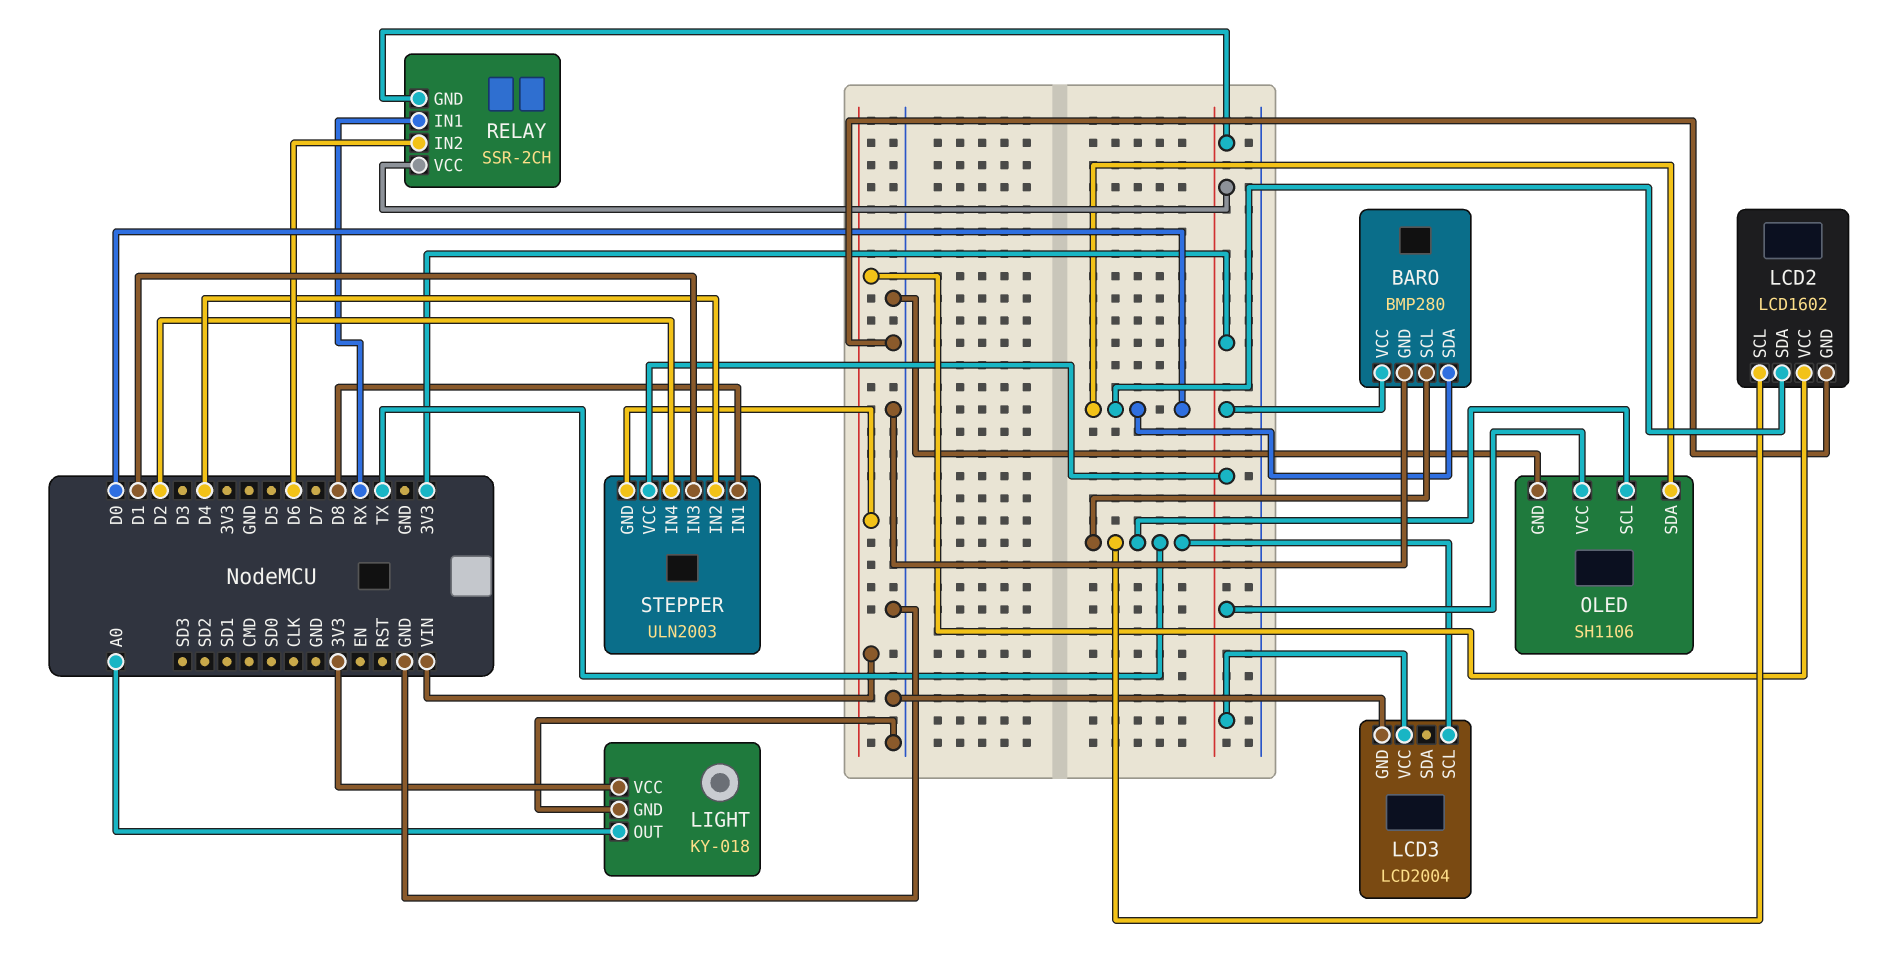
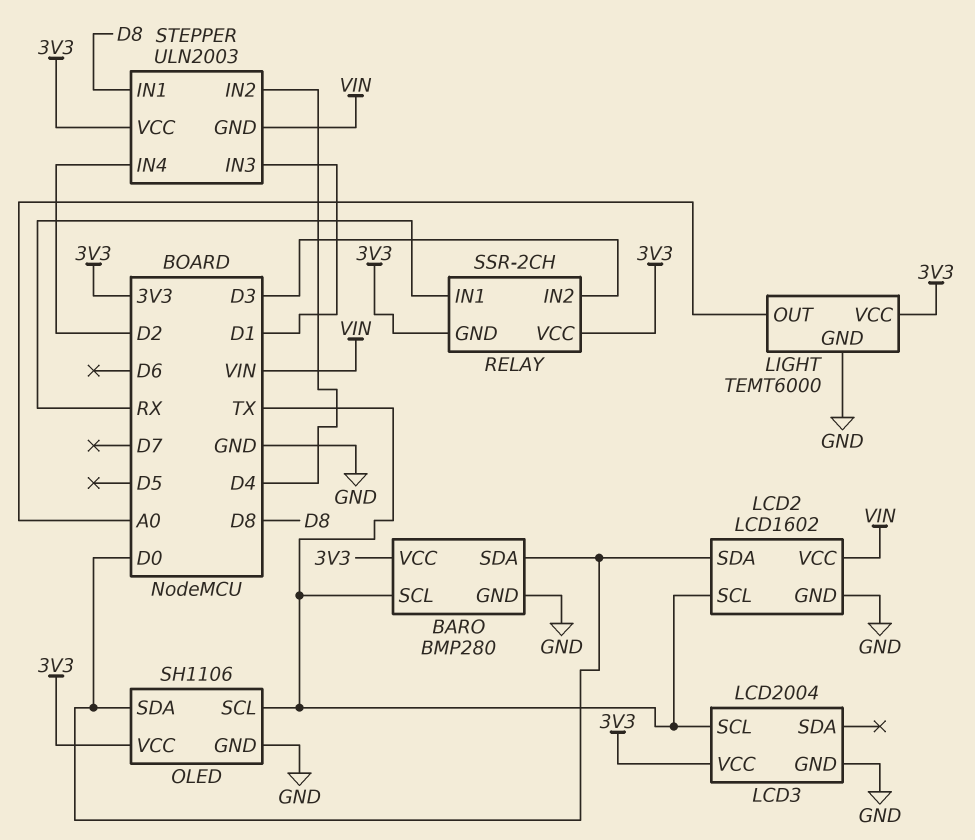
LIGHT: KY-018 -> TEMT6000
RELAY pin IN2: D6 -> D3

